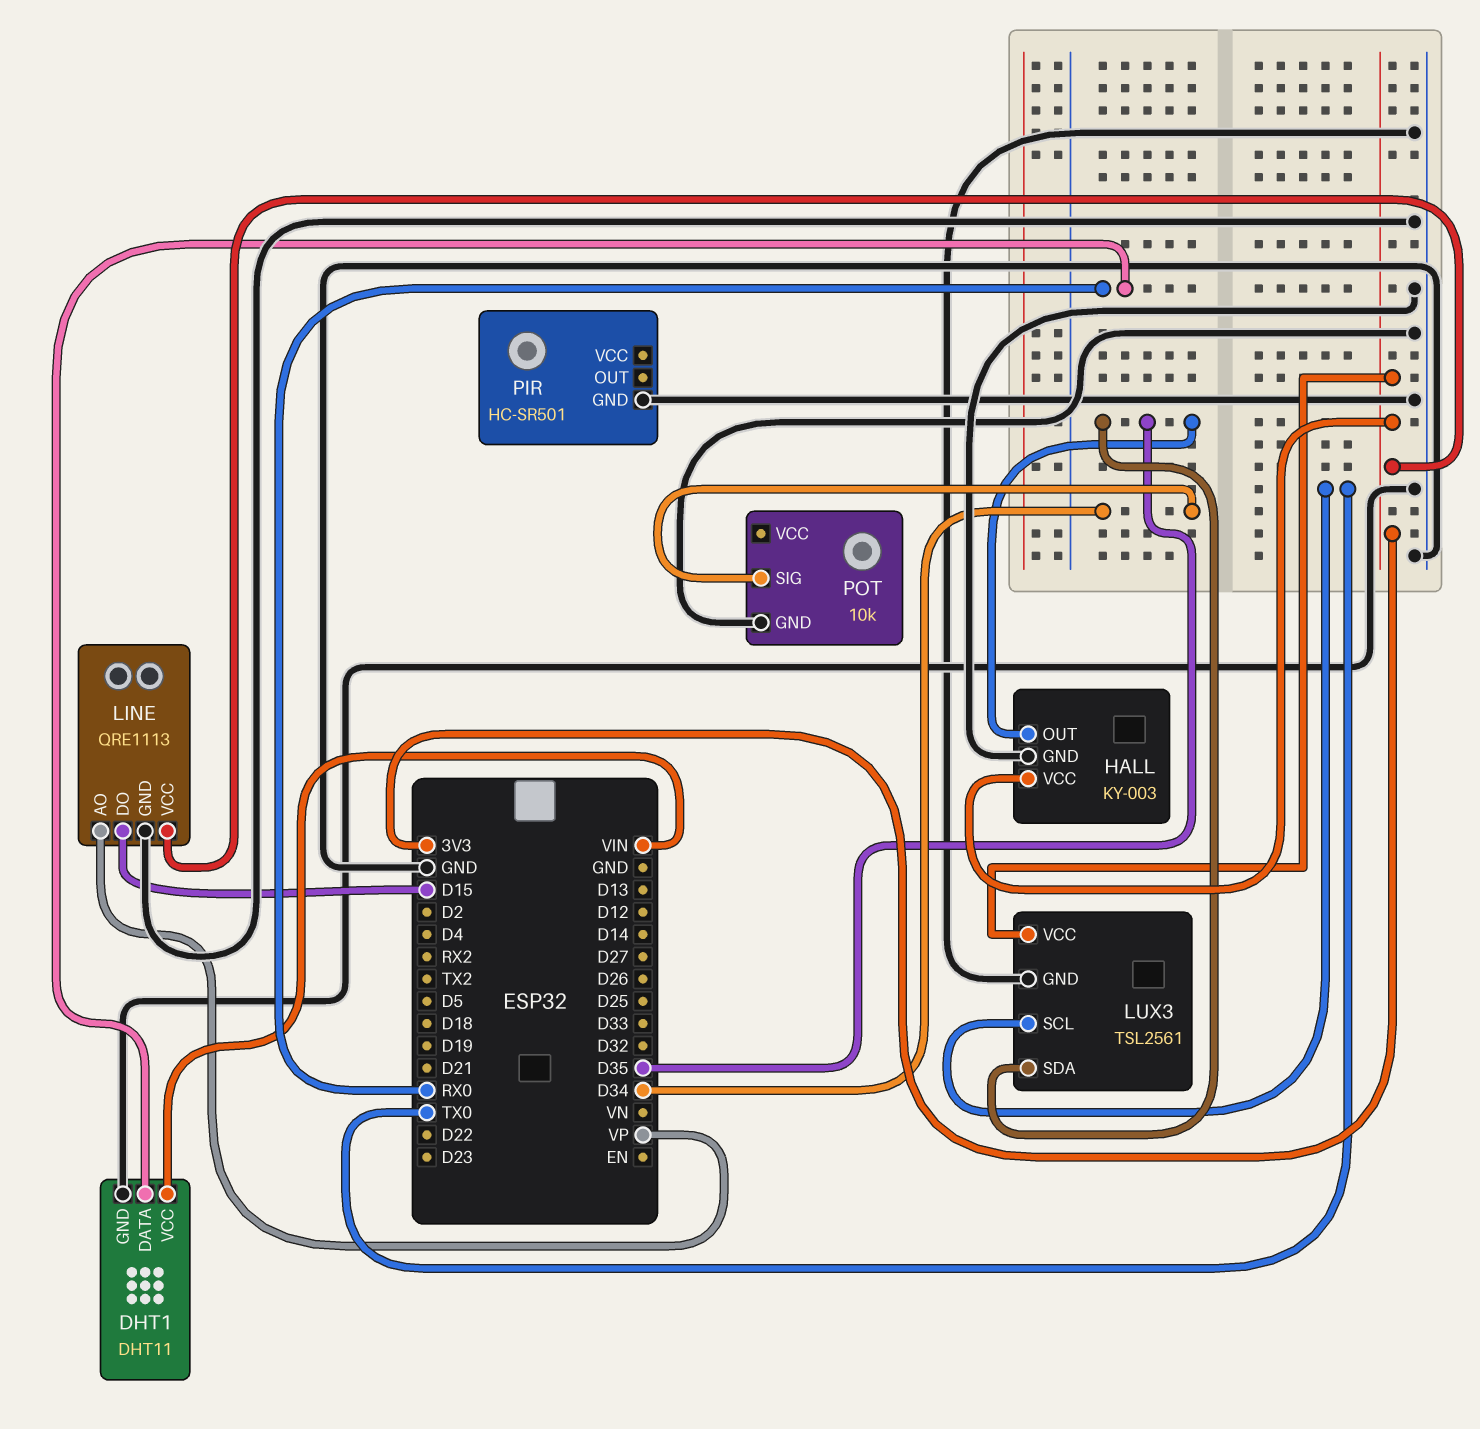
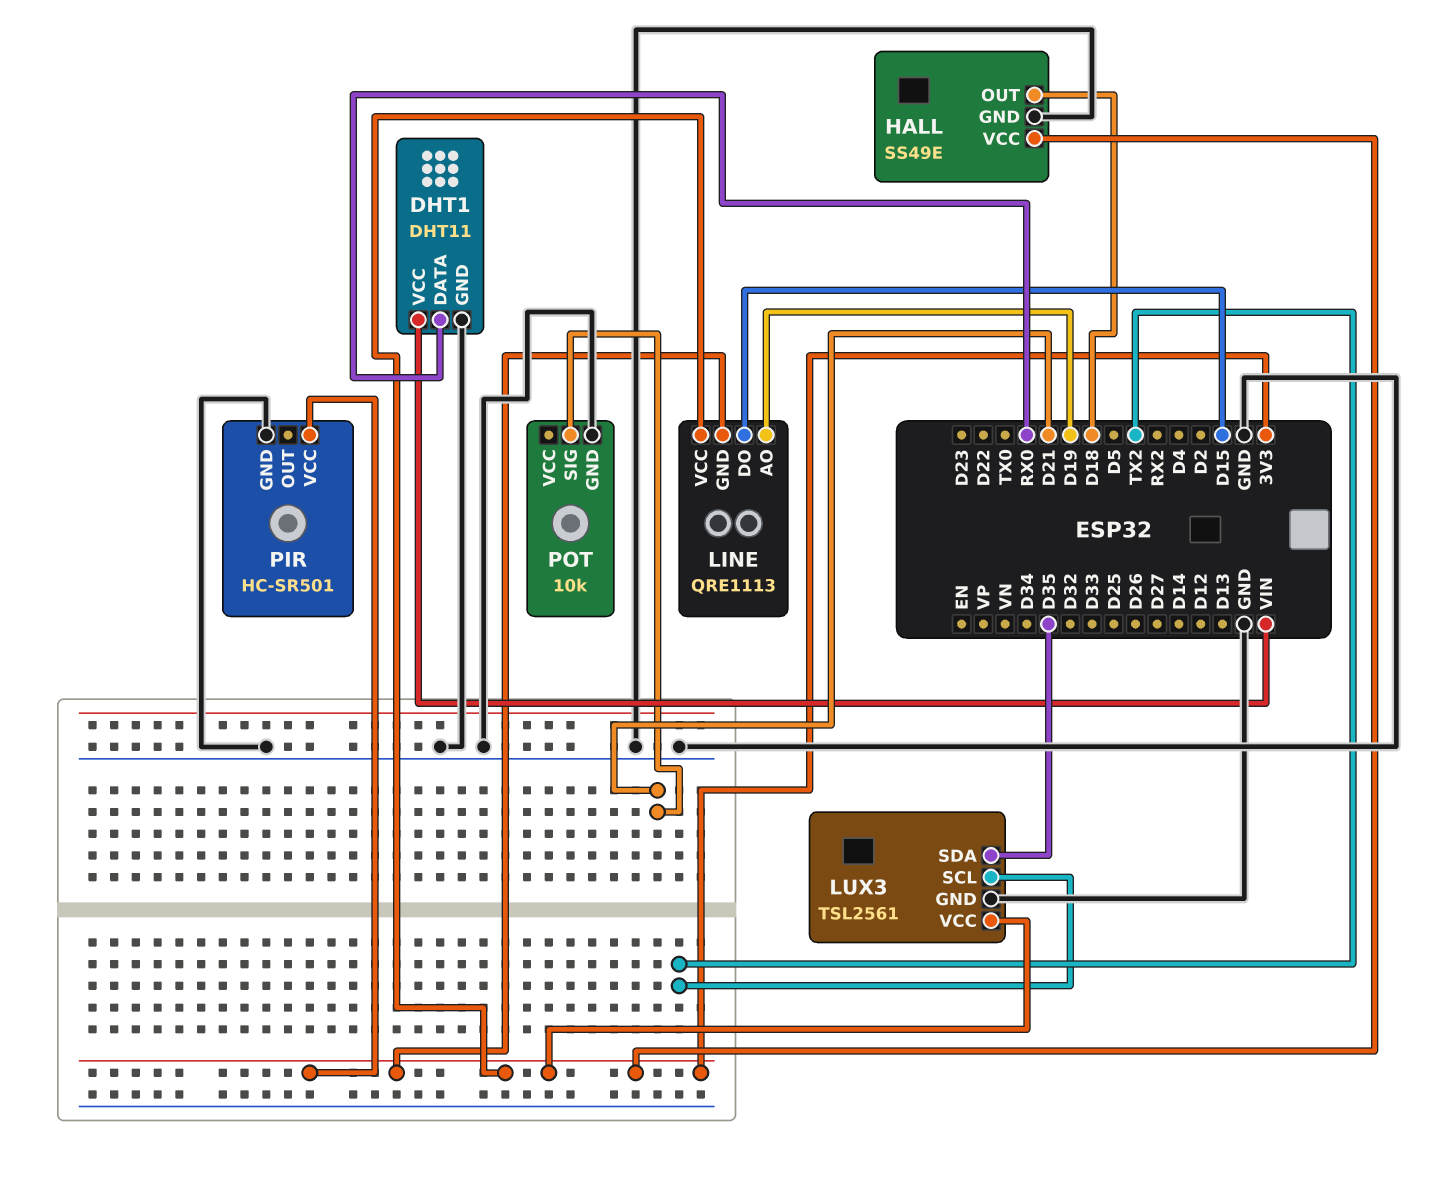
HALL: KY-003 -> SS49E
HALL pin OUT: D35 -> D18
LINE pin AO: VP -> D19
LINE pin GND: GND -> 3V3
LUX3 pin SCL: TX0 -> TX2
PIR pin VCC: none -> 3V3
POT pin SIG: D34 -> D21

